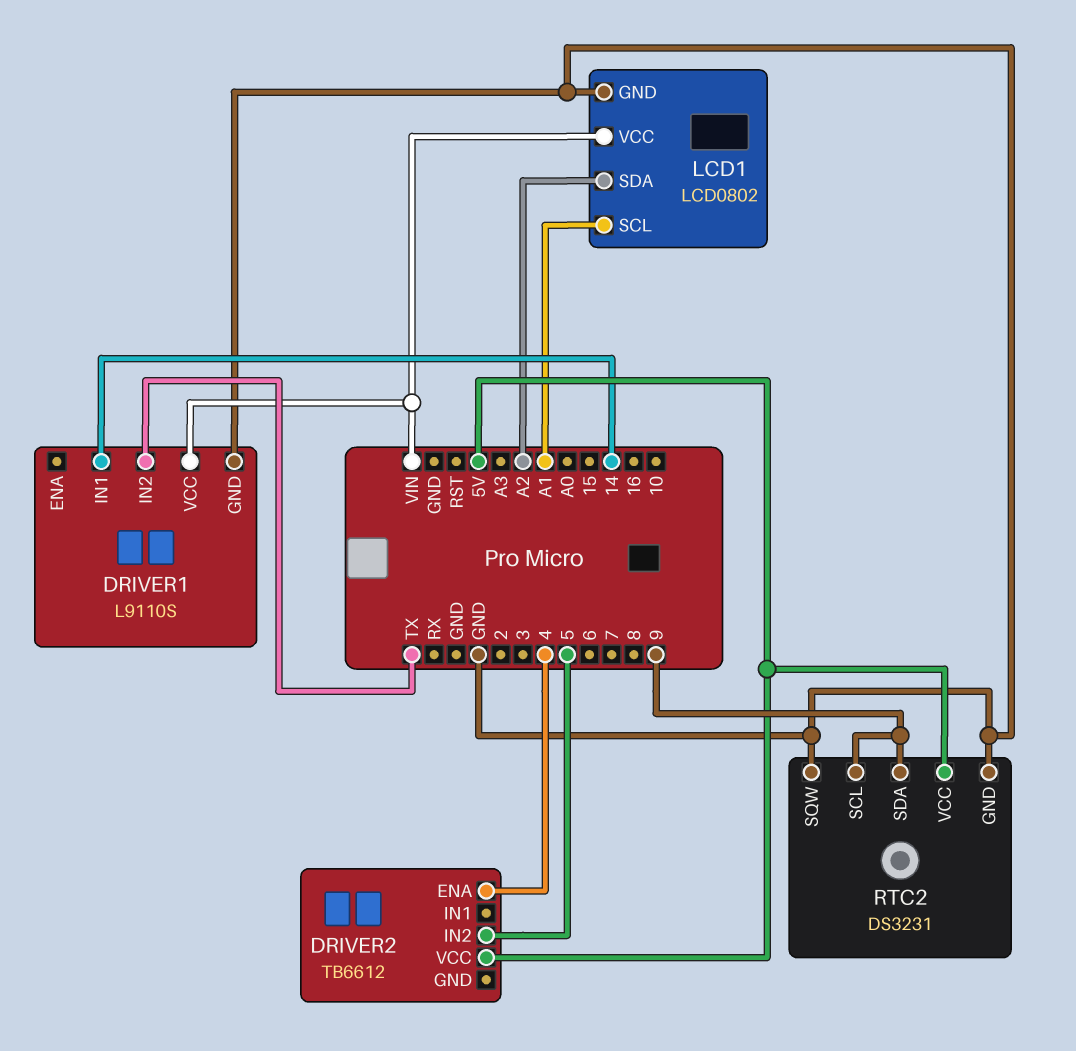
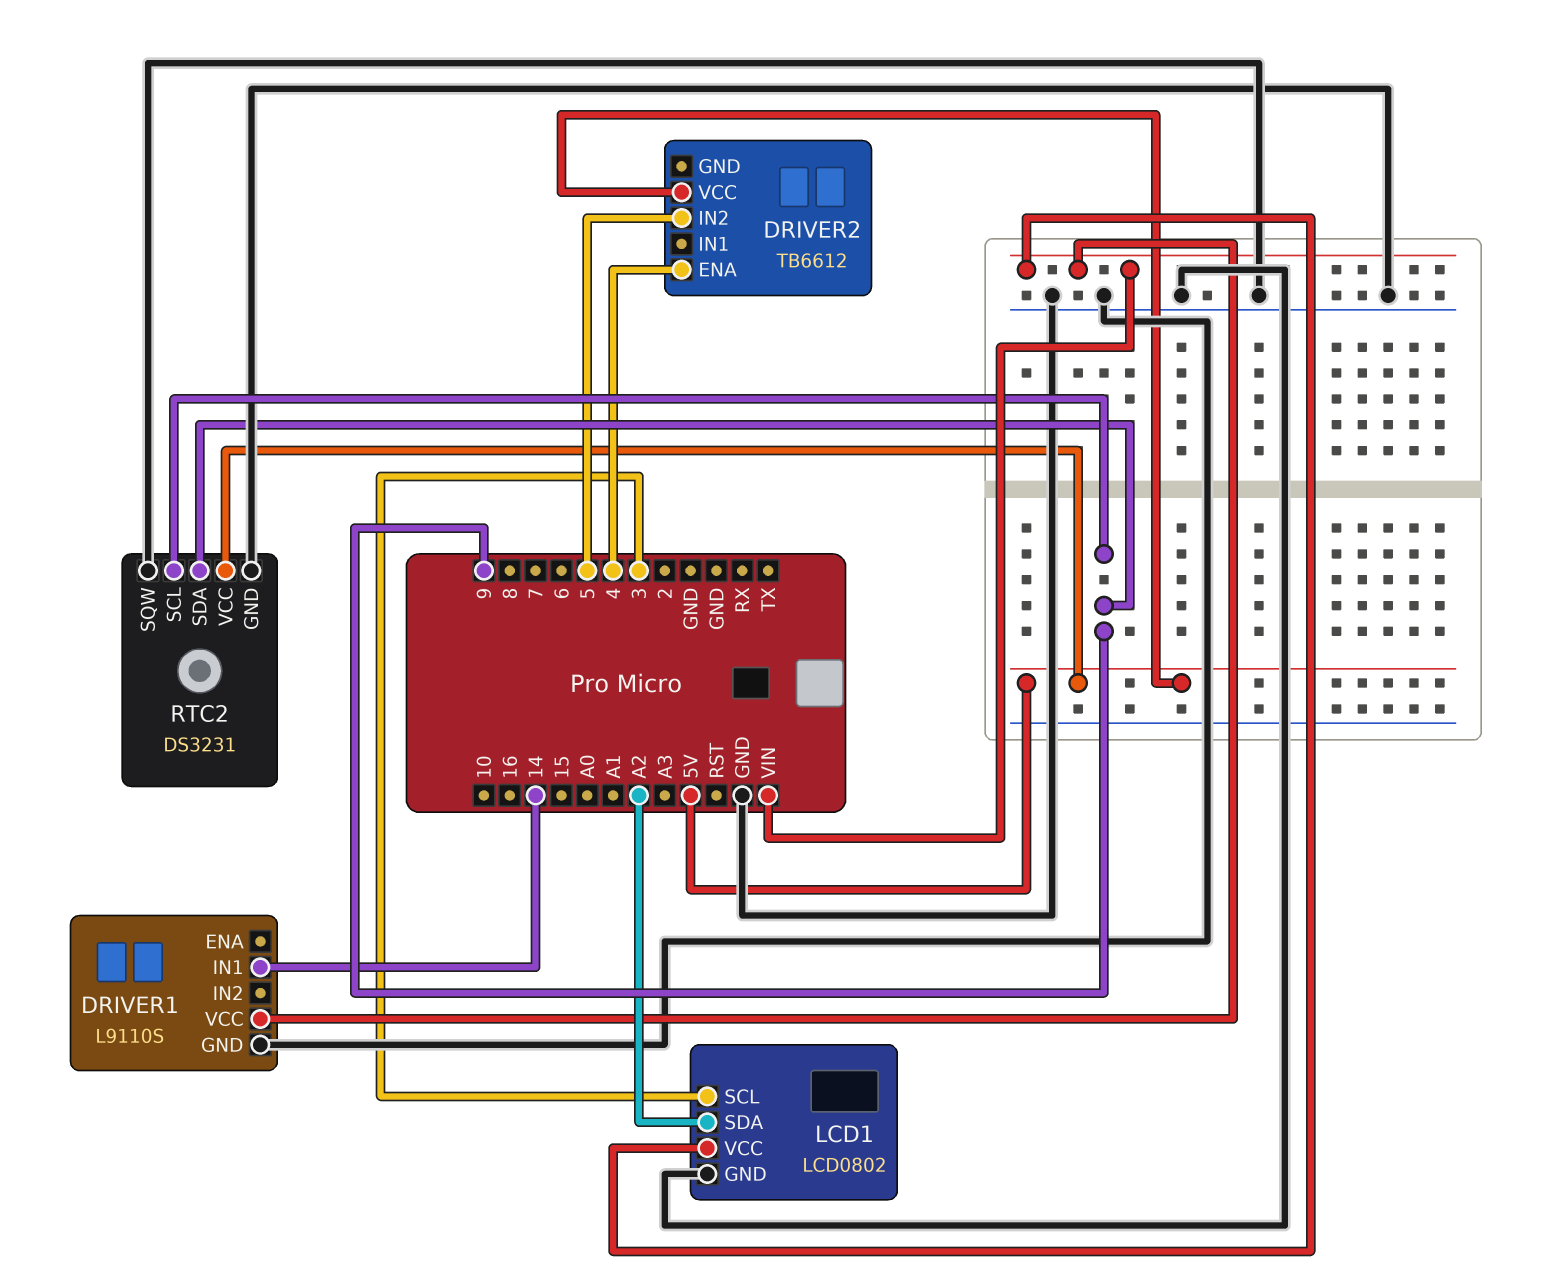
DRIVER1 pin IN2: TX -> none
LCD1 pin SCL: A1 -> 3

